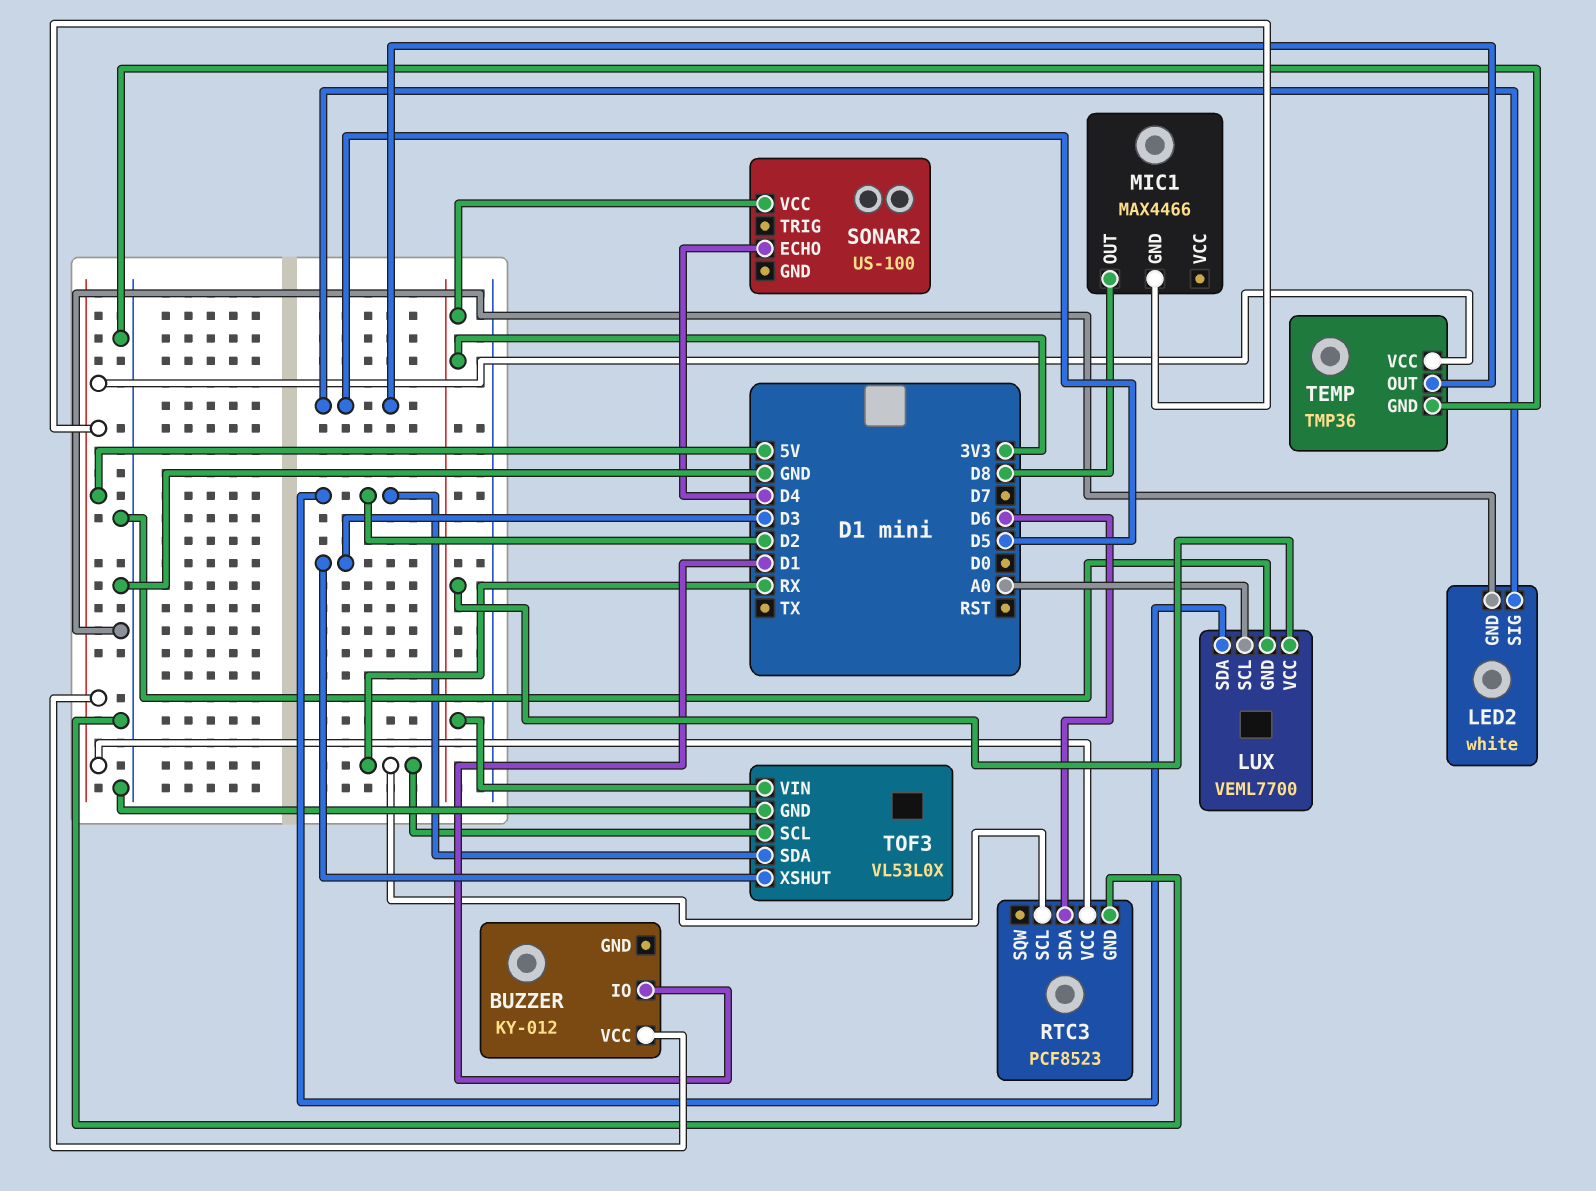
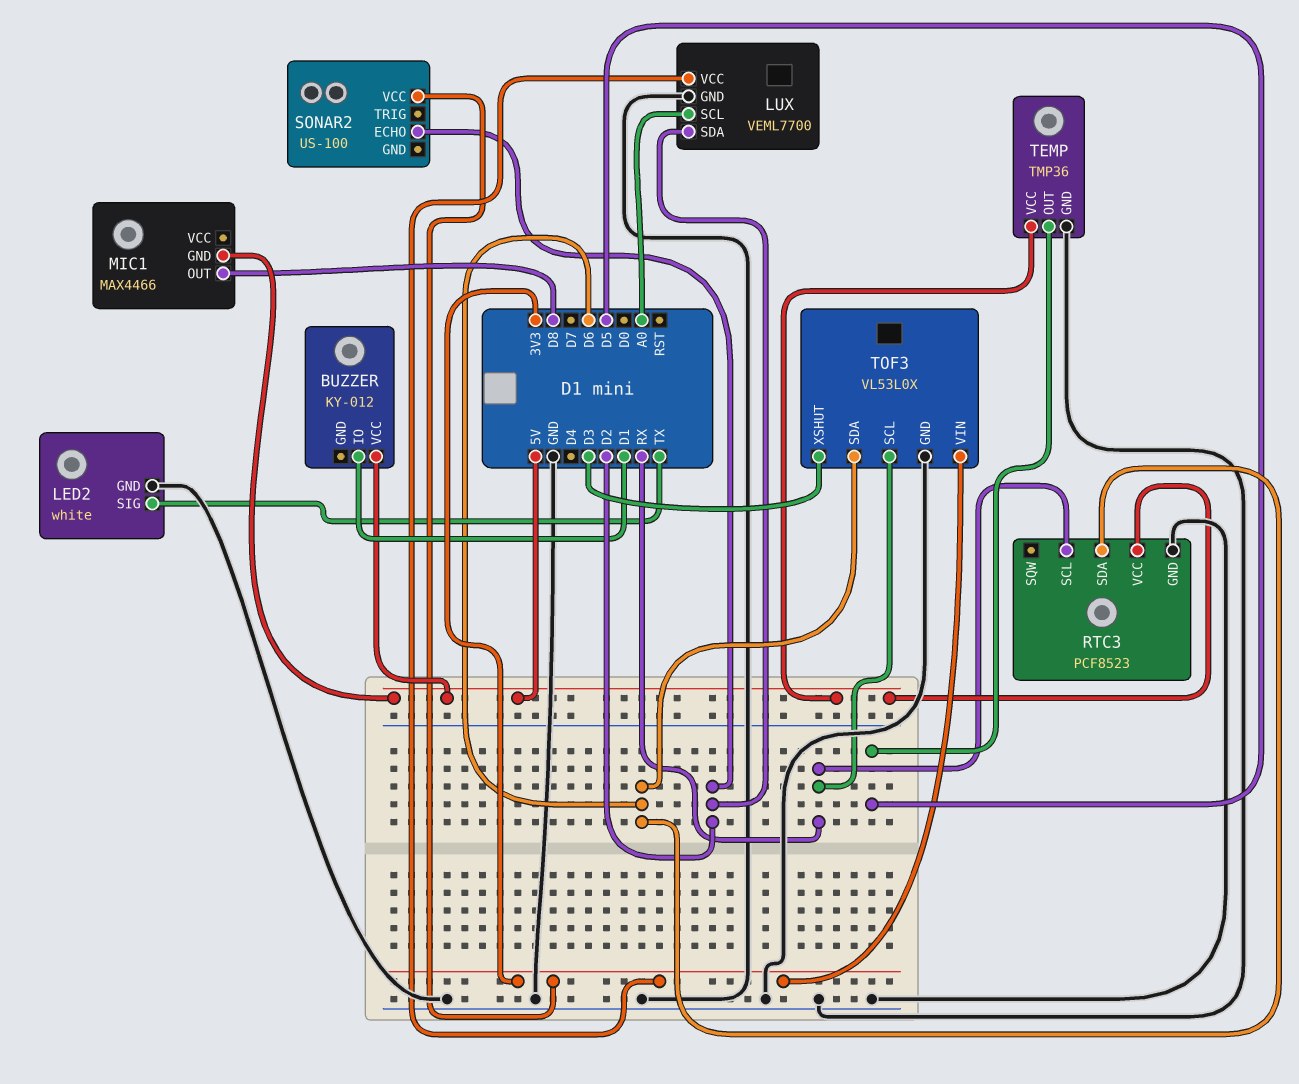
LED2 pin SIG: D5 -> TX
SONAR2 pin ECHO: D4 -> D2
TOF3 pin SDA: D2 -> D6

